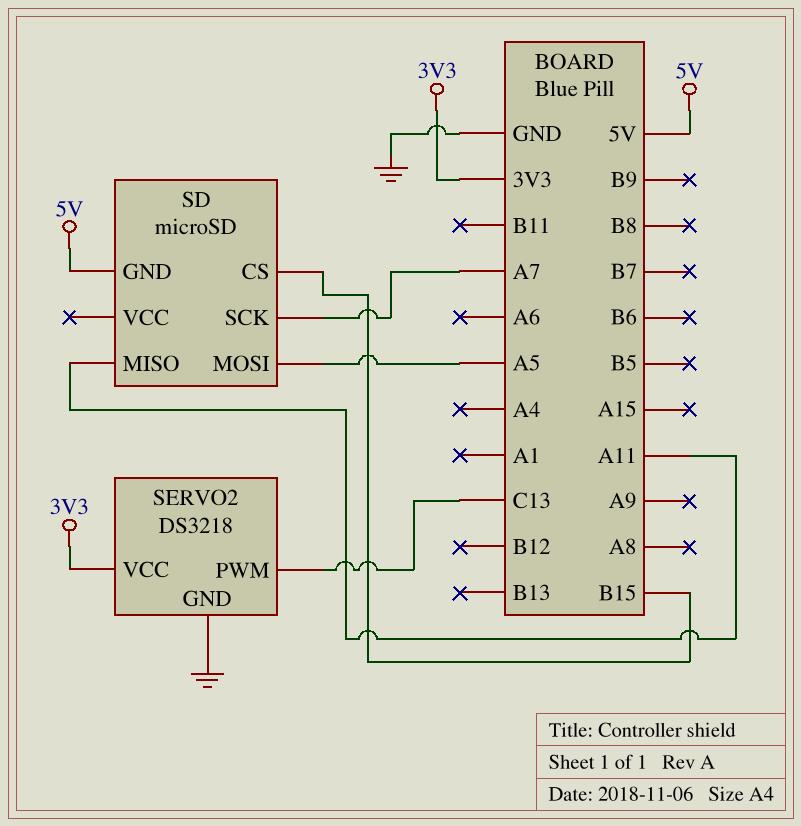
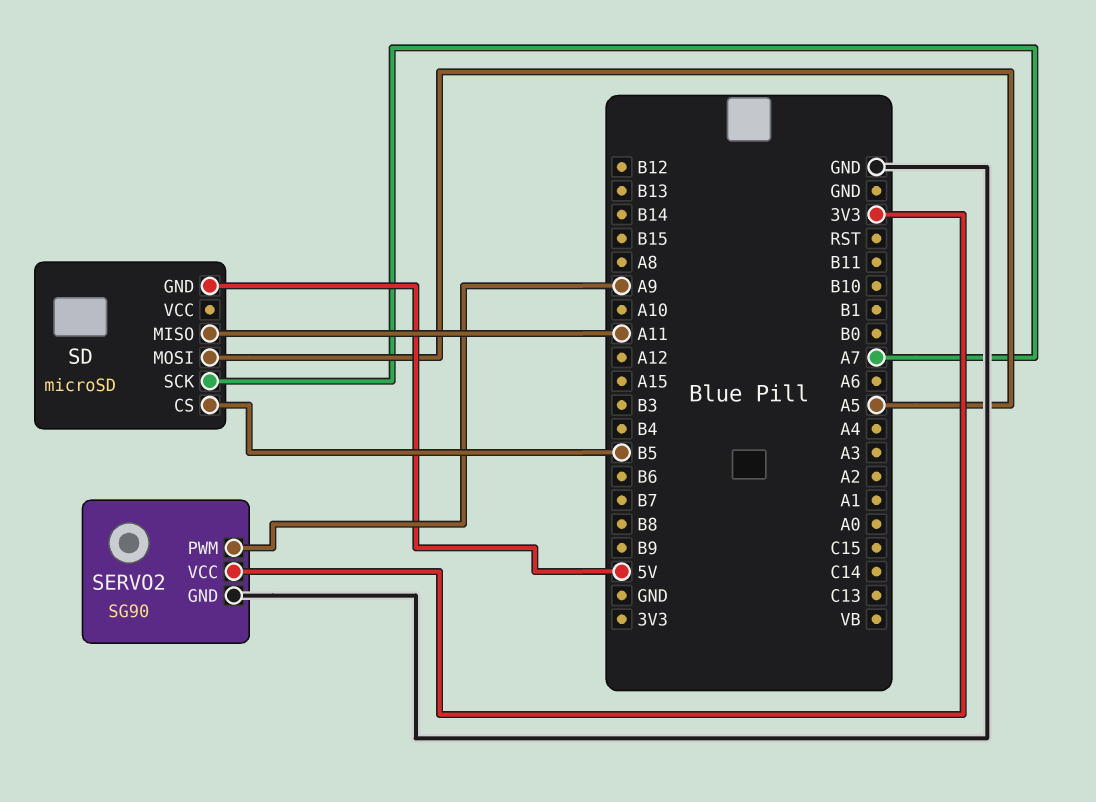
SD pin CS: B15 -> B5
SERVO2: DS3218 -> SG90
SERVO2 pin PWM: C13 -> A9

